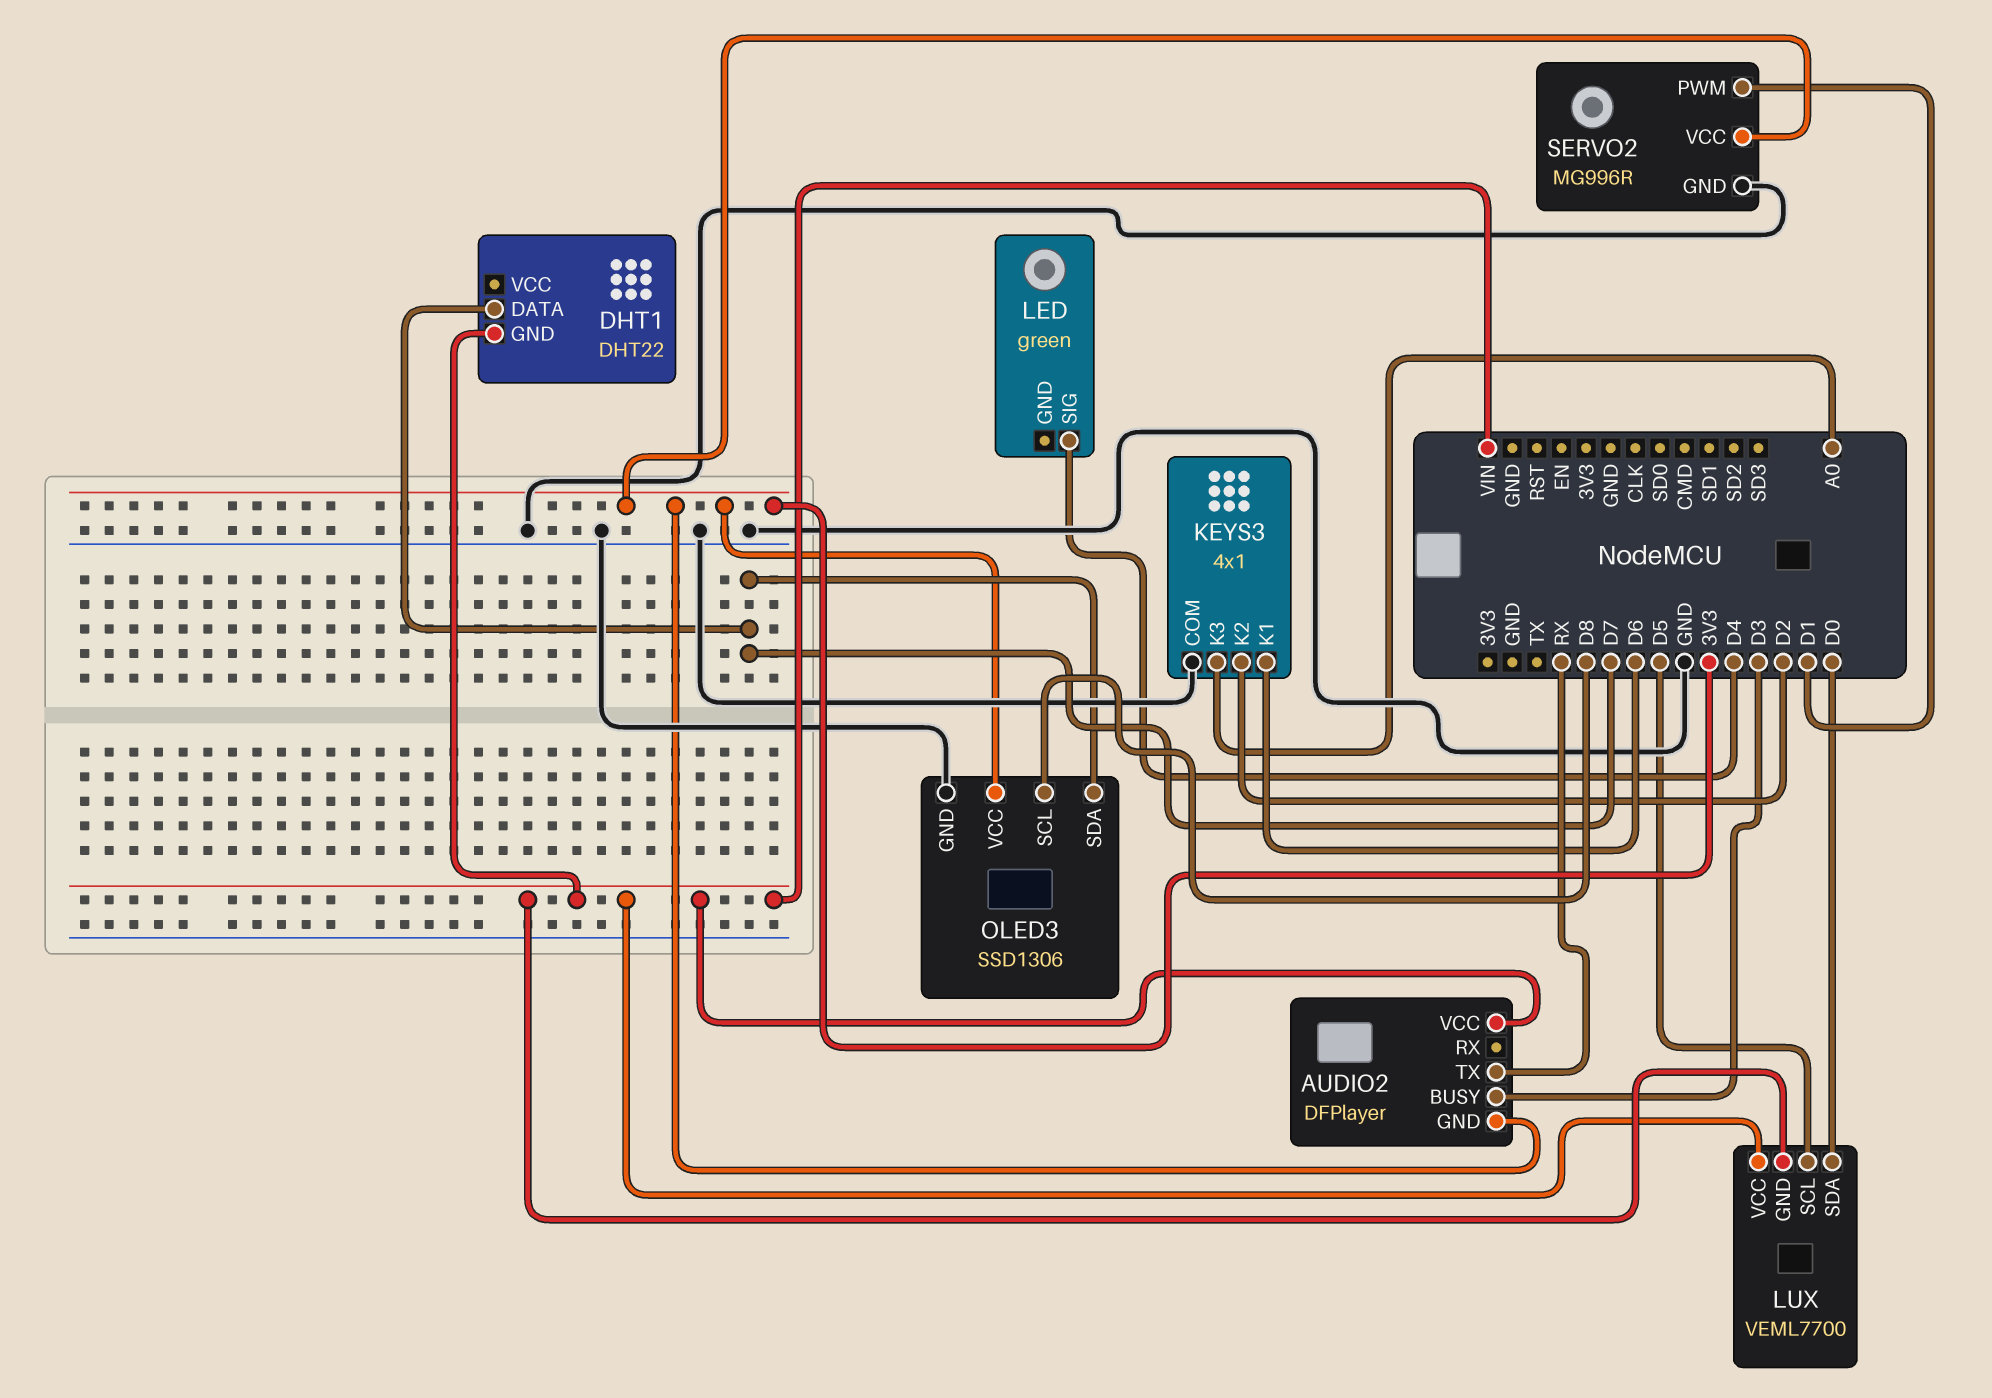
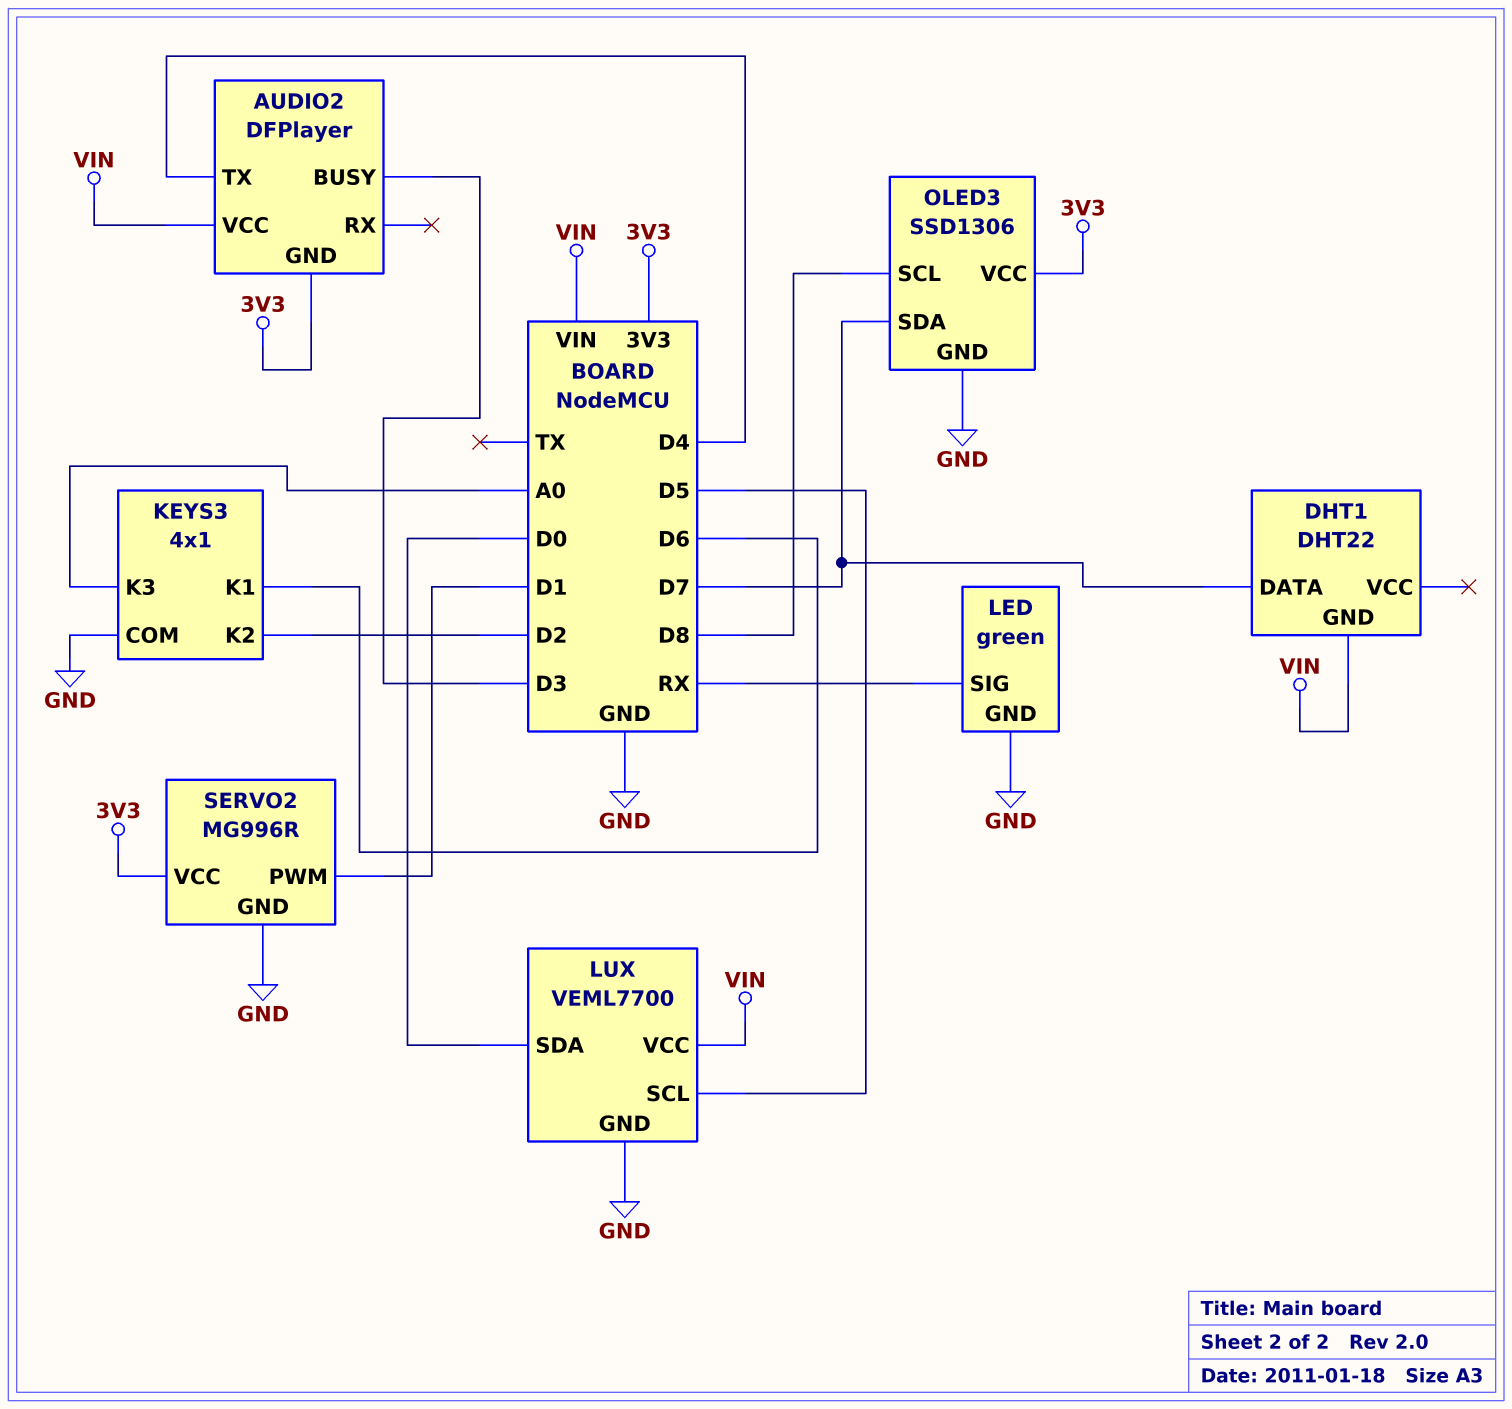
AUDIO2 pin TX: RX -> D4
LED pin GND: none -> GND
LED pin SIG: D4 -> RX
LUX pin GND: VIN -> GND

